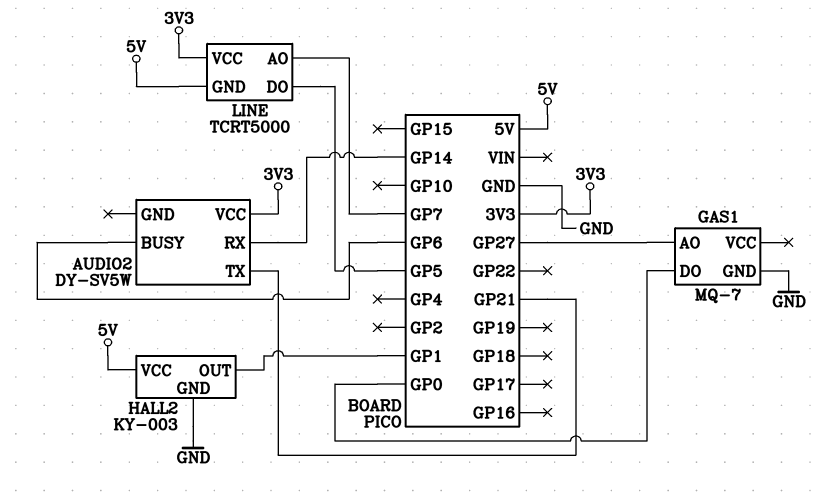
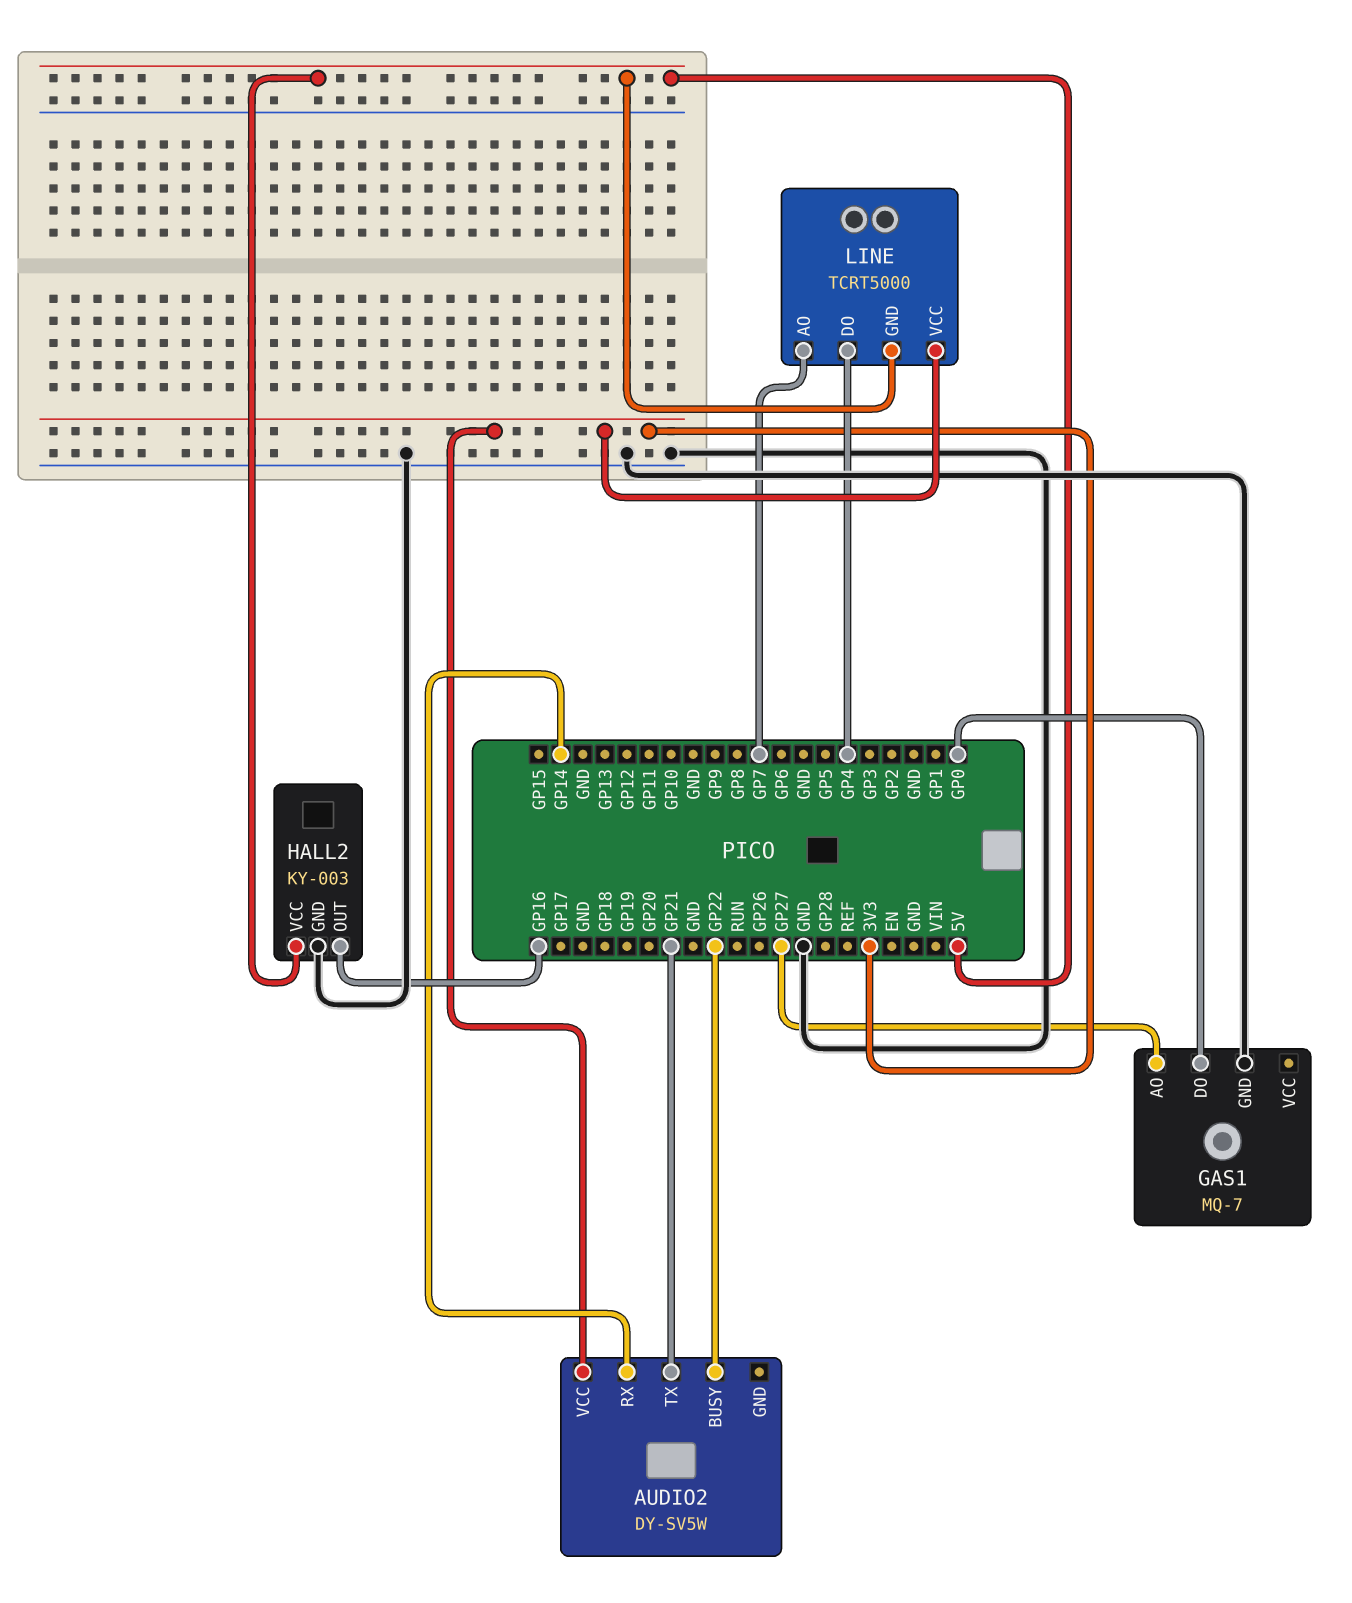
AUDIO2 pin BUSY: GP6 -> GP22
HALL2 pin OUT: GP1 -> GP16
LINE pin DO: GP5 -> GP4

